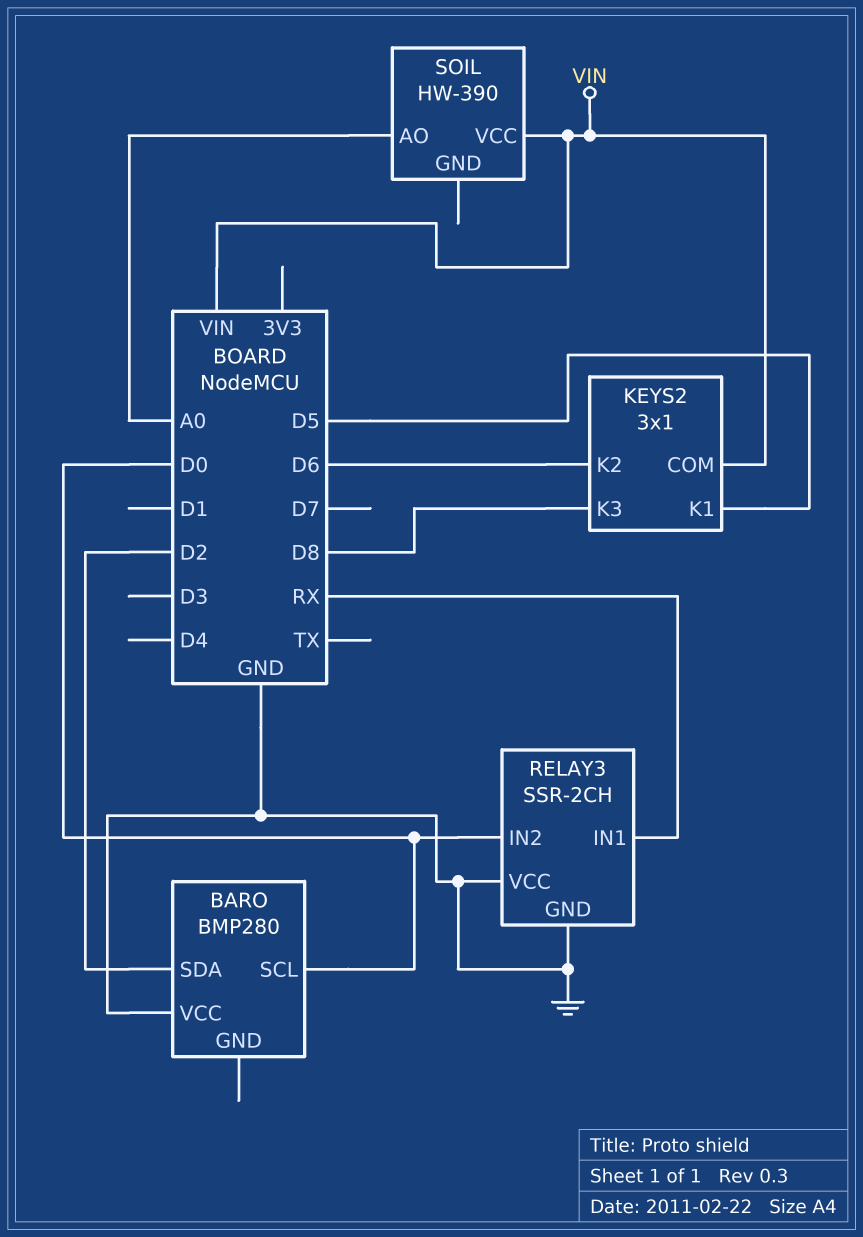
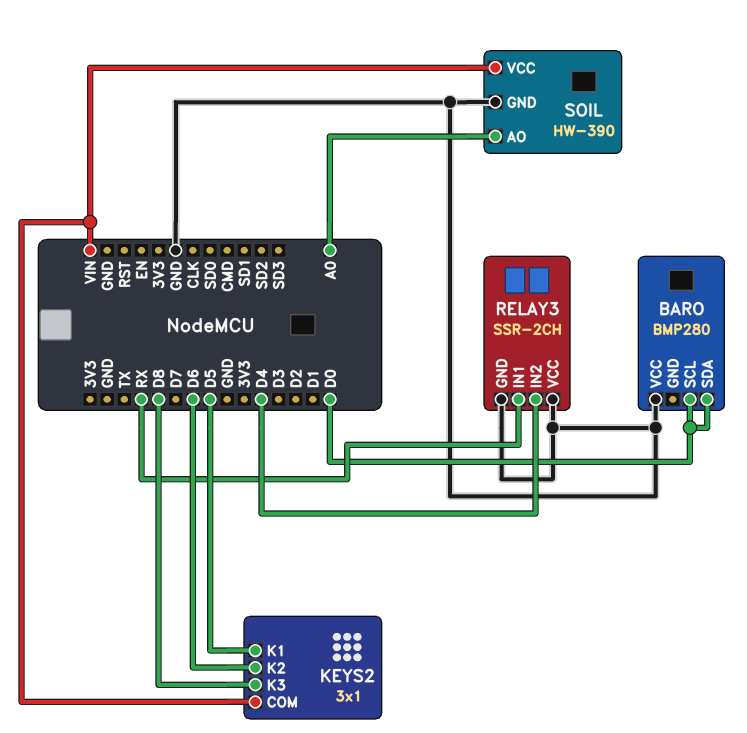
BARO pin SDA: D2 -> D0
RELAY3 pin IN2: D0 -> D4
SOIL pin GND: none -> GND

